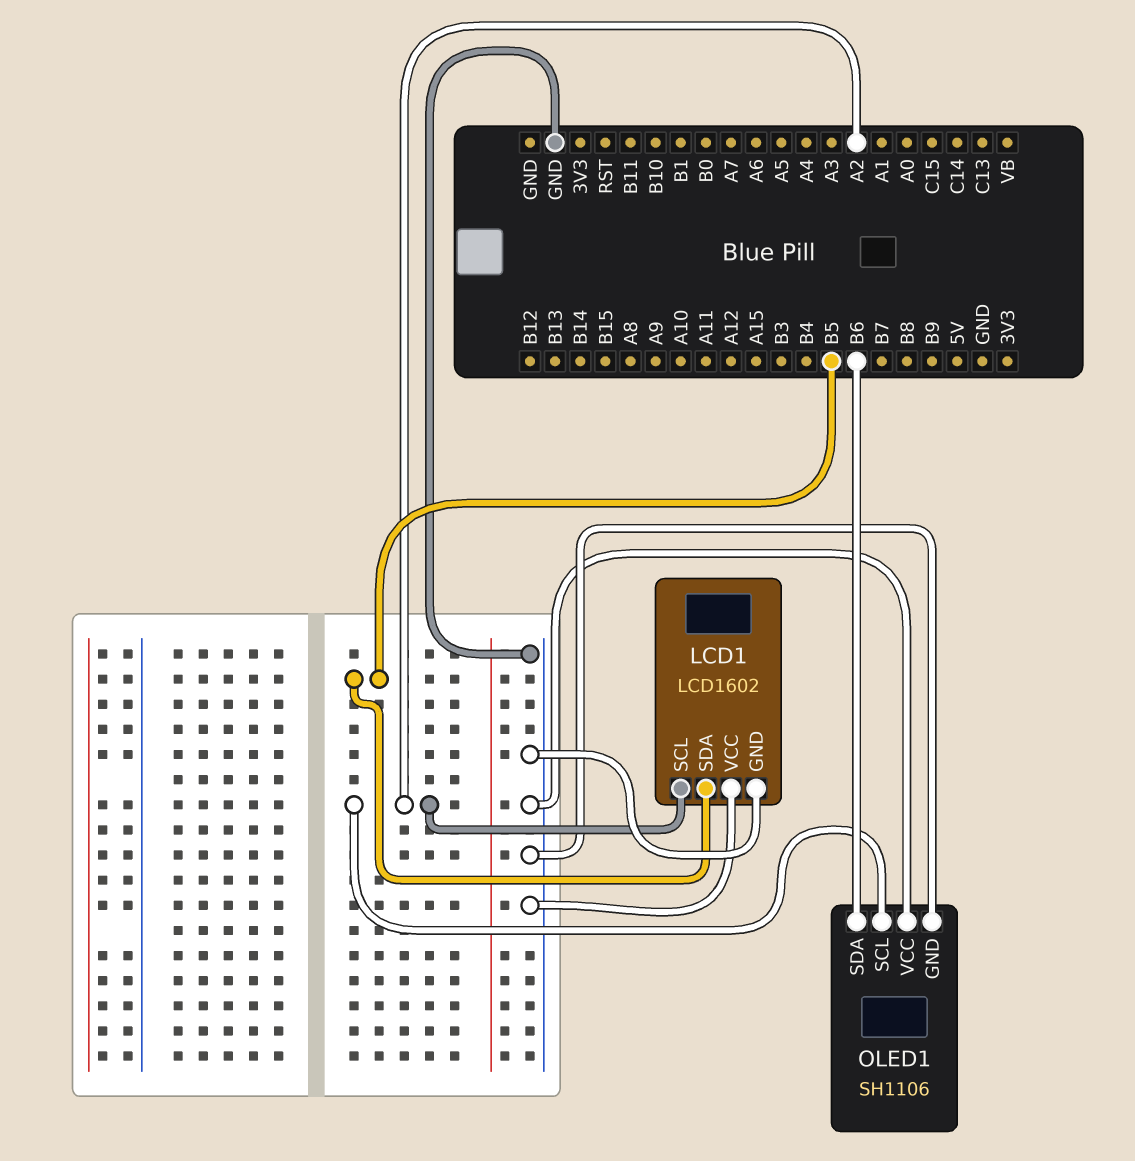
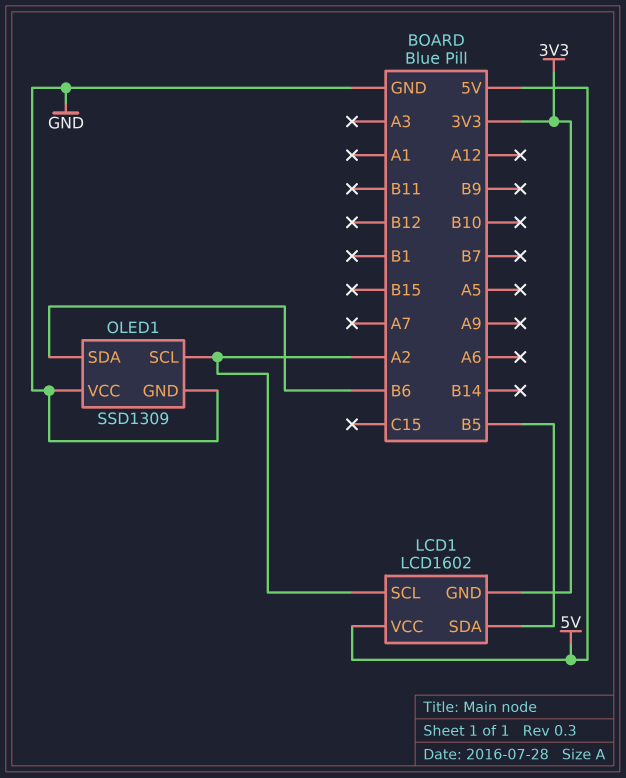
LCD1 pin GND: GND -> 3V3
LCD1 pin VCC: GND -> 5V
OLED1: SH1106 -> SSD1309

